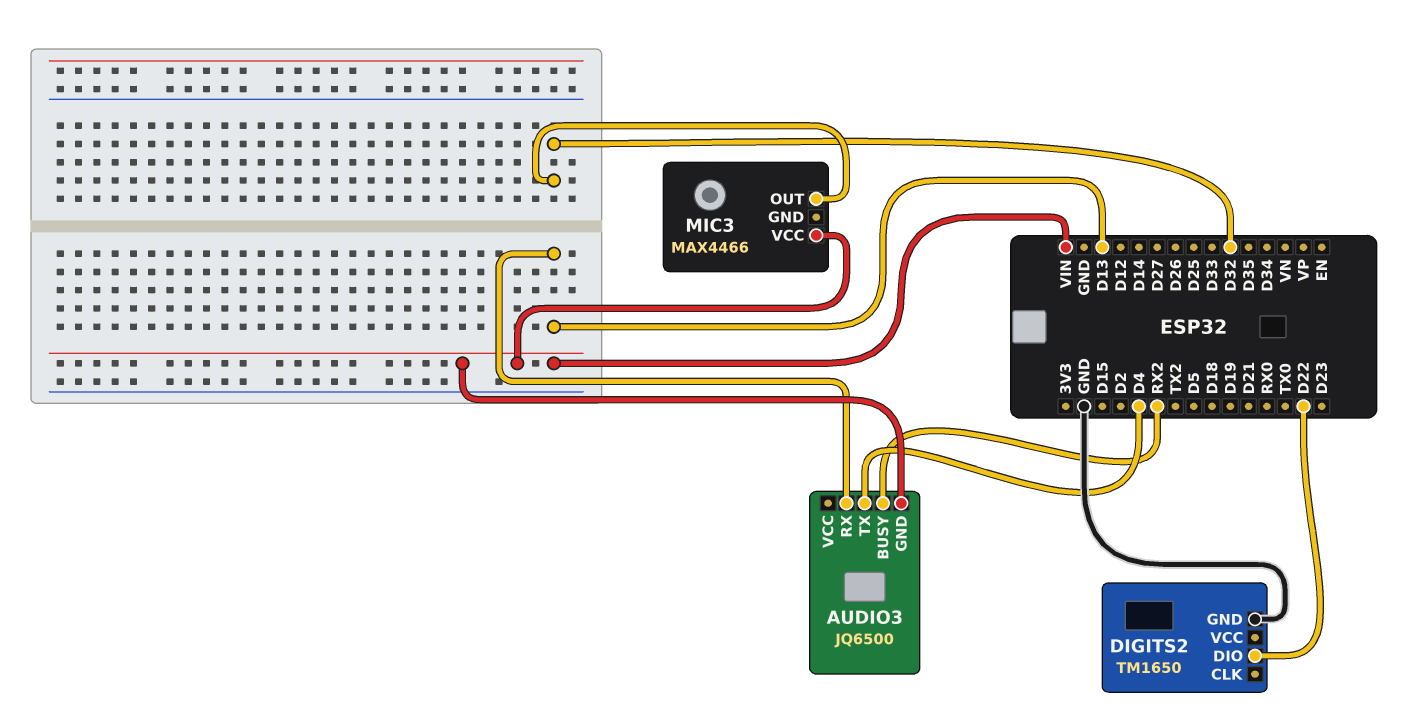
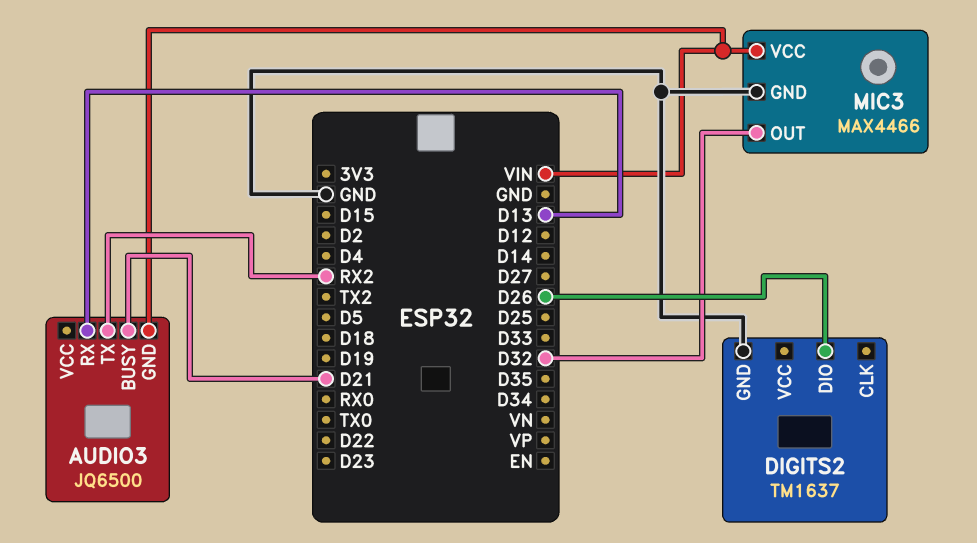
AUDIO3 pin BUSY: RX2 -> D21
AUDIO3 pin TX: D4 -> RX2
DIGITS2: TM1650 -> TM1637
DIGITS2 pin DIO: D22 -> D26
MIC3 pin GND: none -> GND

